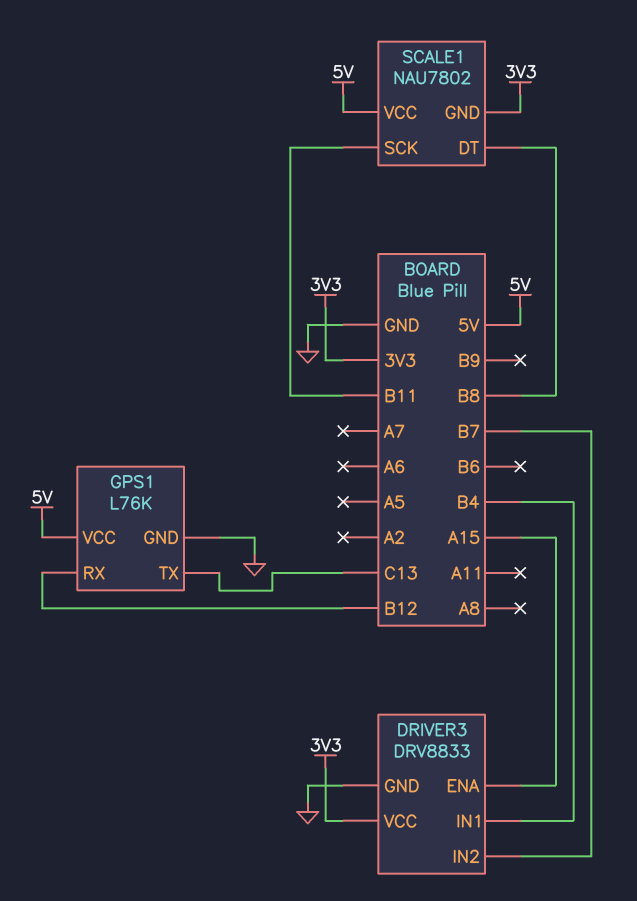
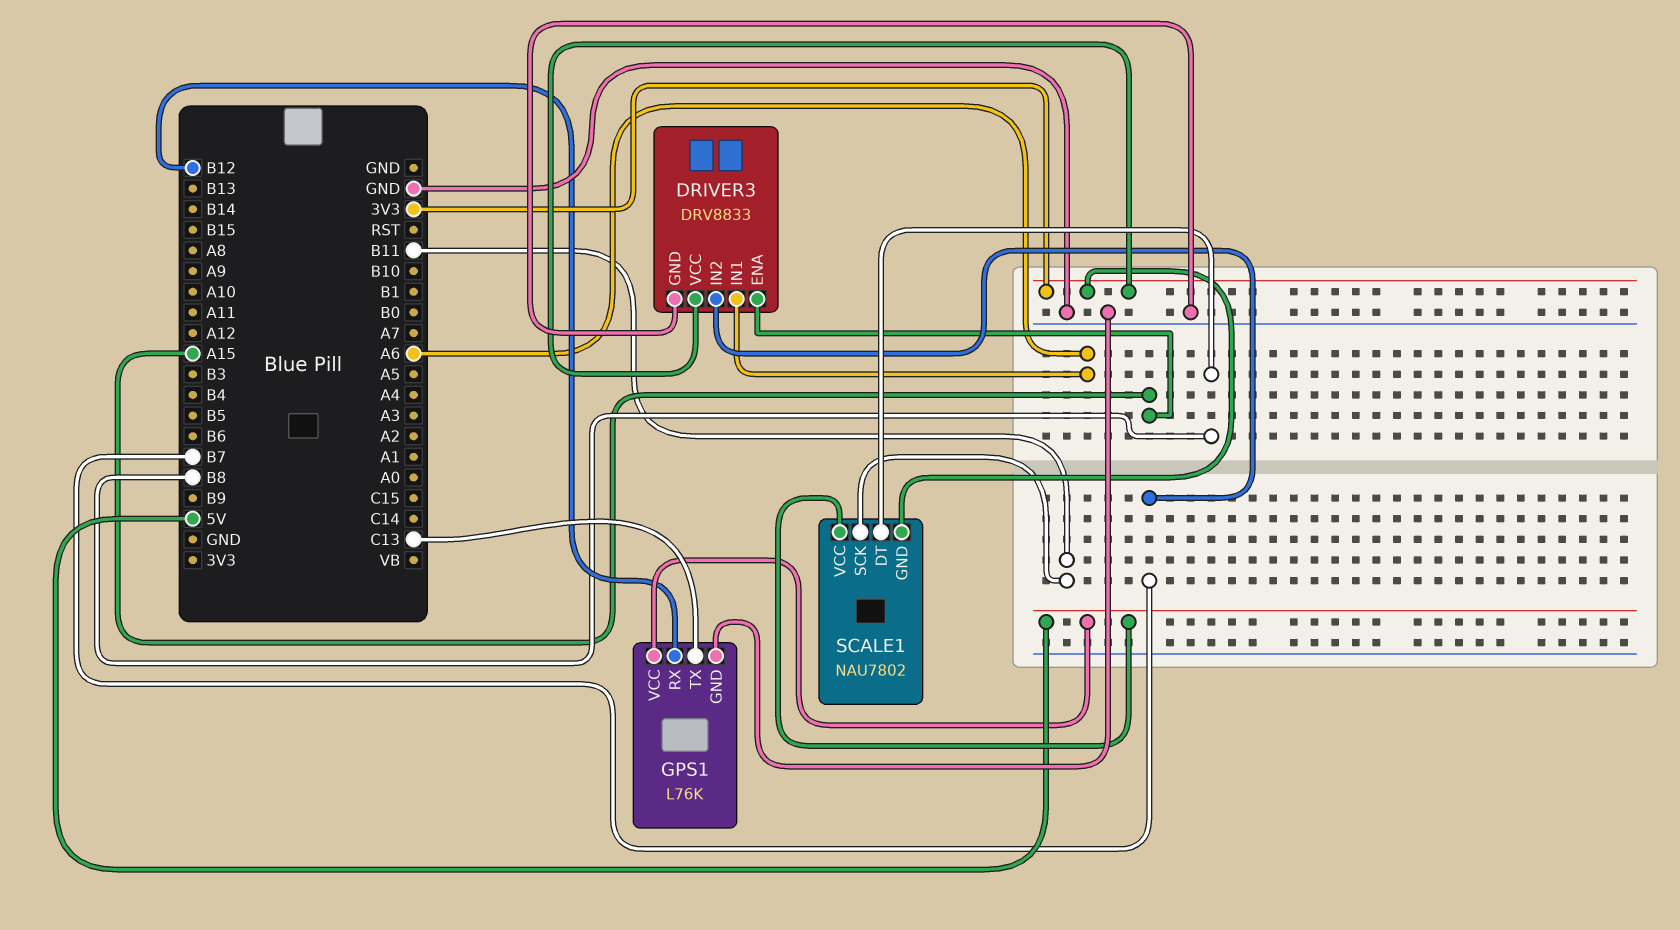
DRIVER3 pin IN1: B4 -> A6

